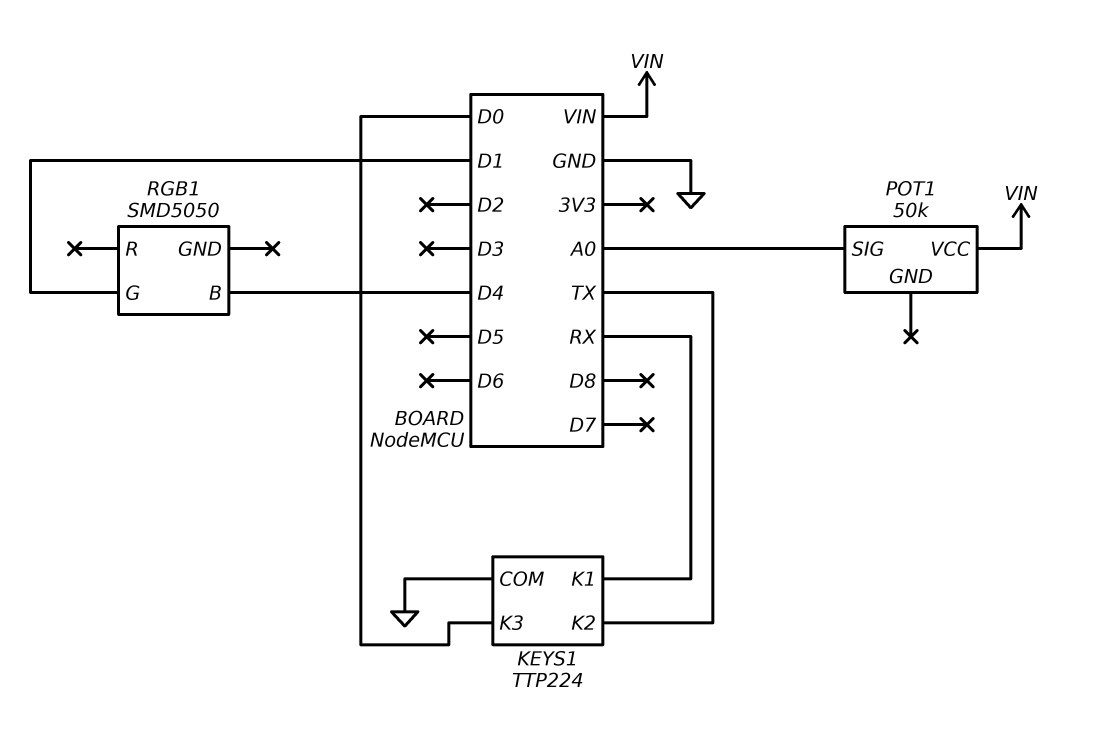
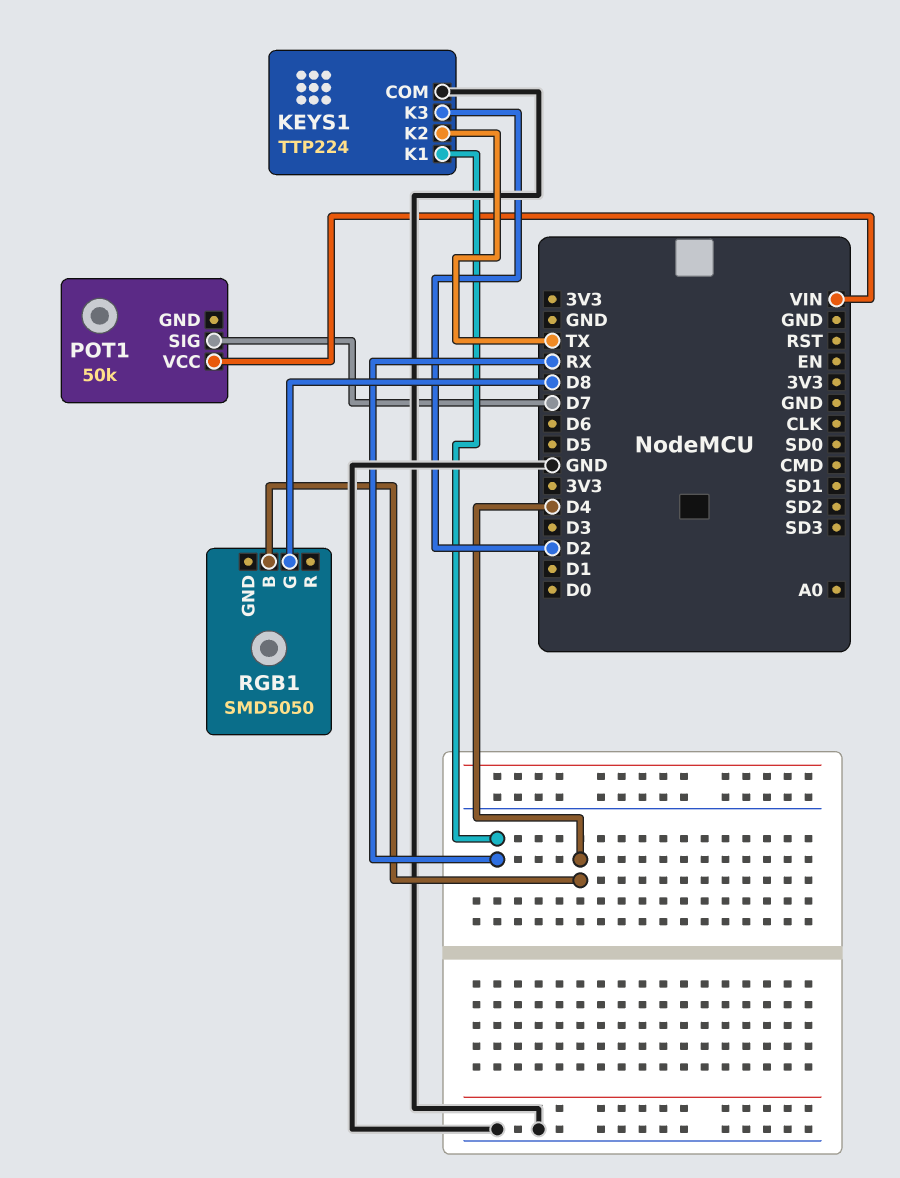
KEYS1 pin K3: D0 -> D2
POT1 pin SIG: A0 -> D7
RGB1 pin G: D1 -> D8

